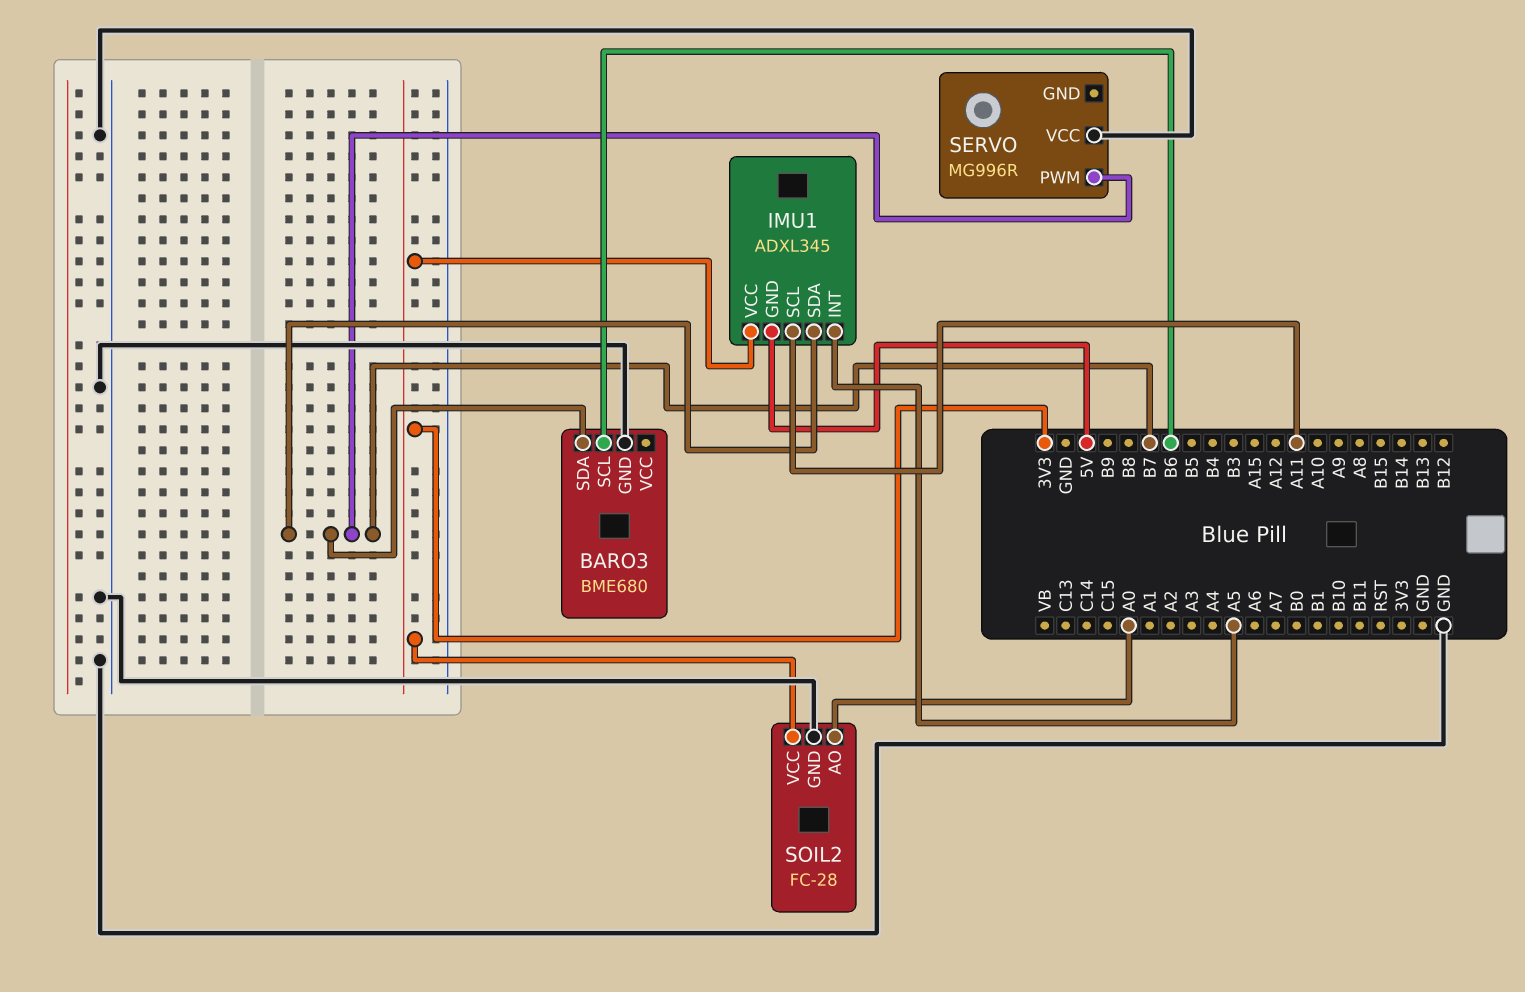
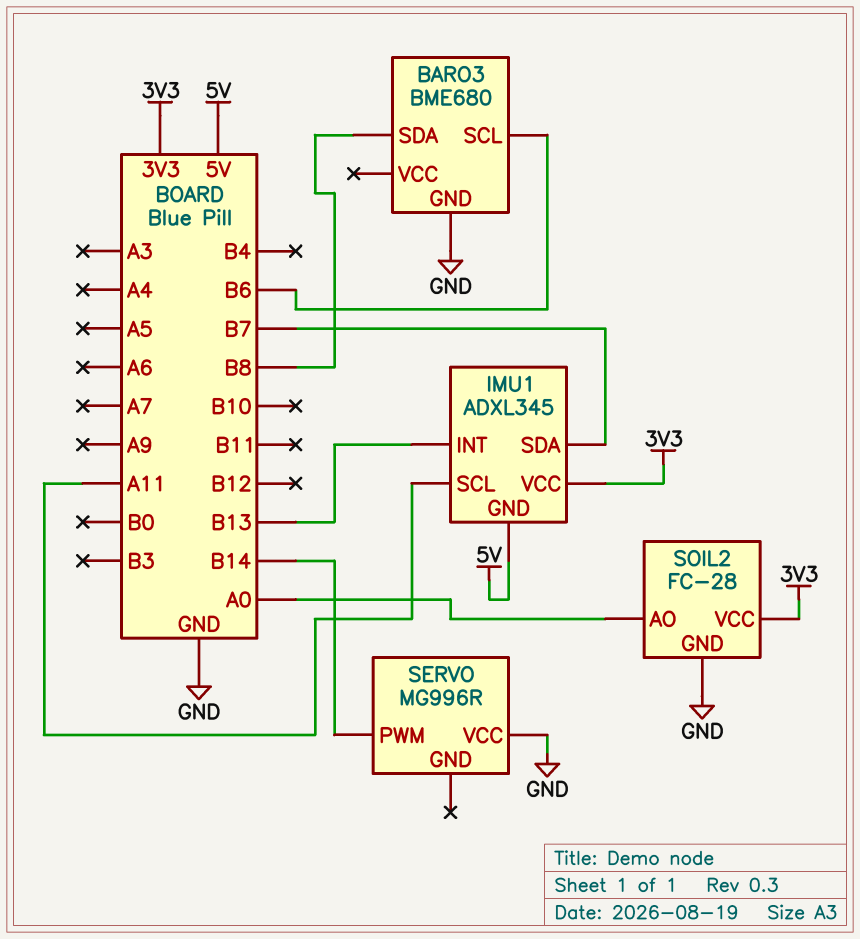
BARO3 pin SDA: B7 -> B8
IMU1 pin INT: A5 -> B13
SERVO pin PWM: B7 -> B14

